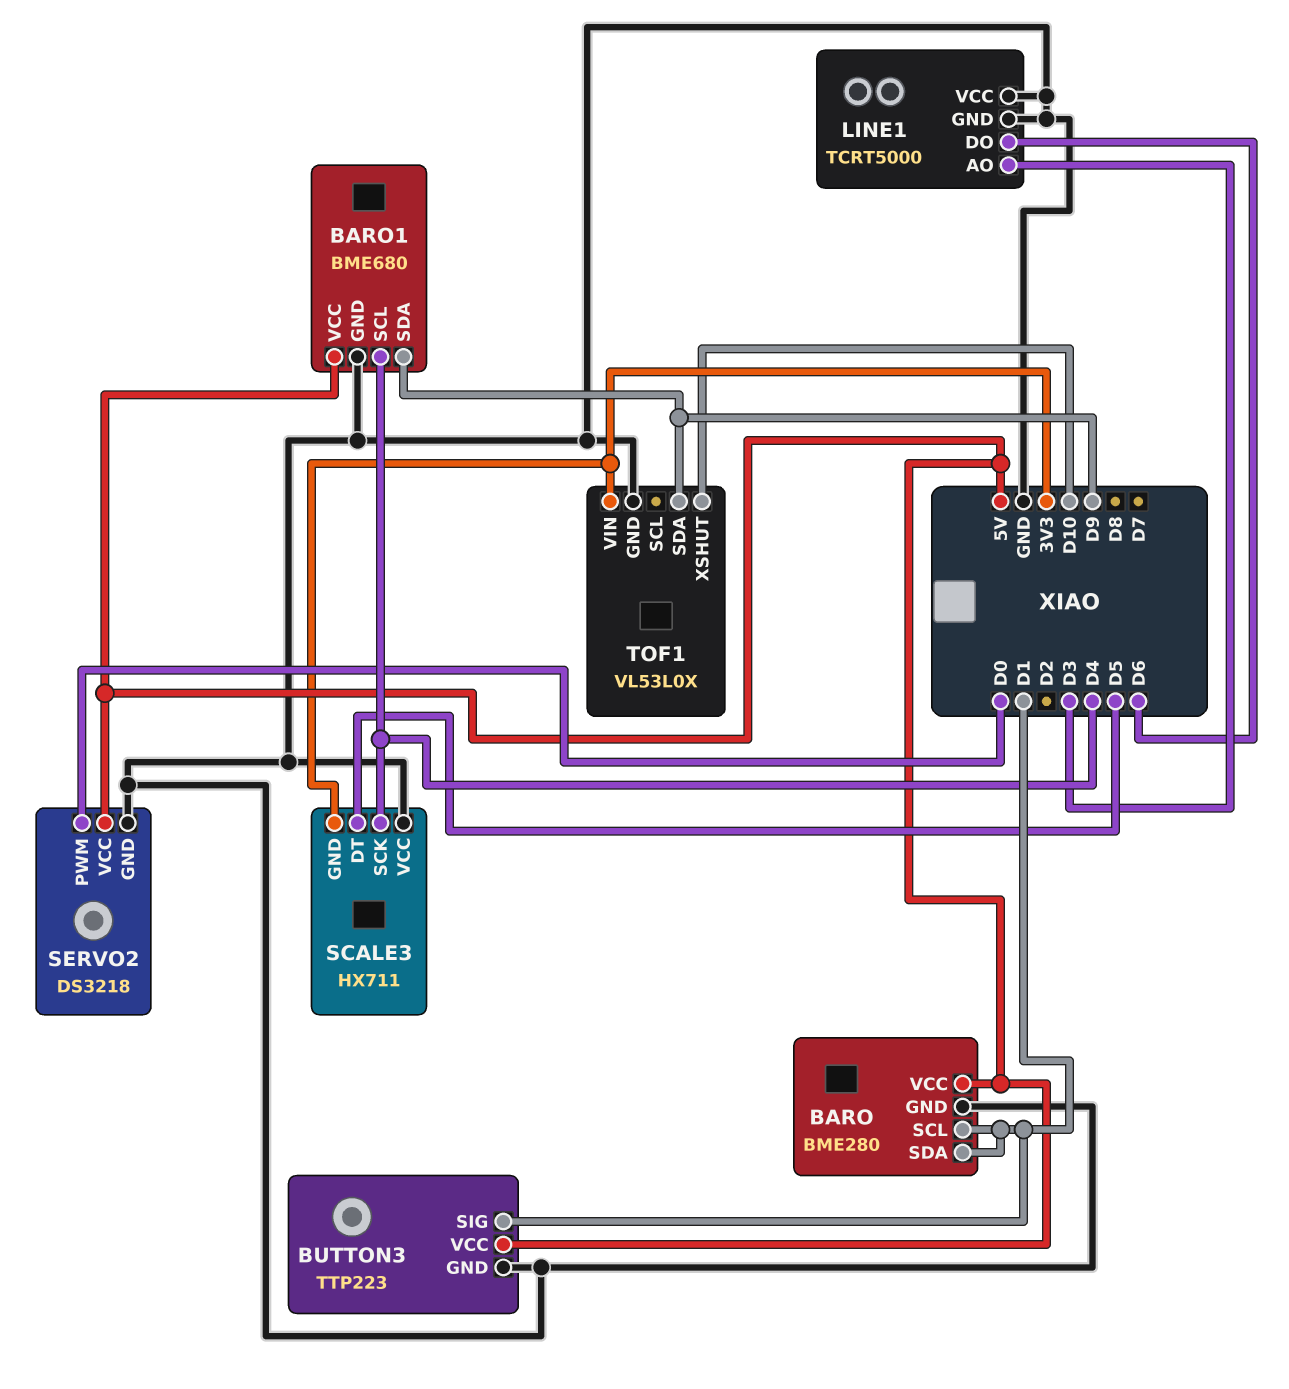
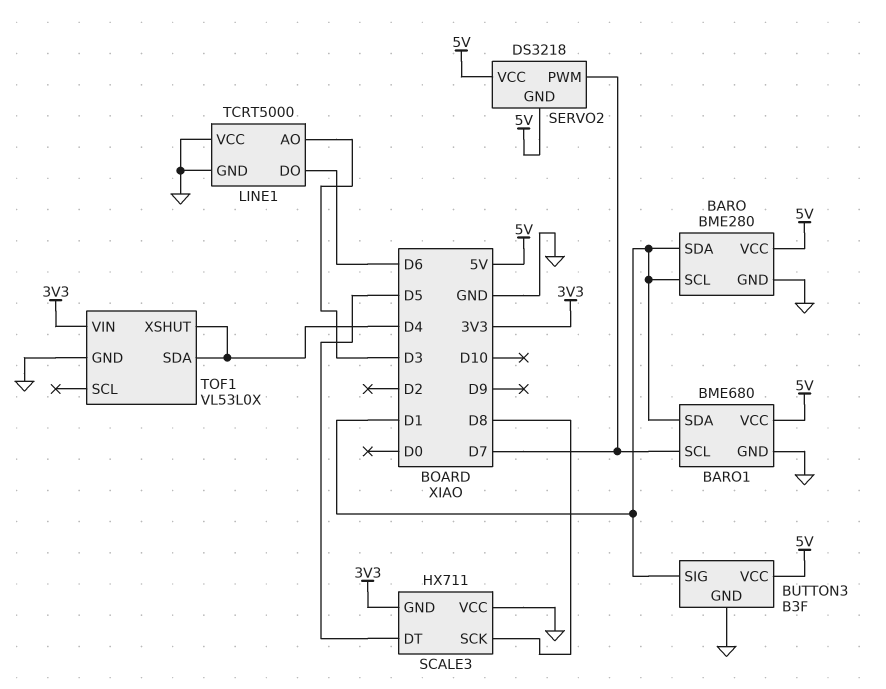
BARO1 pin SCL: D4 -> D7
BARO1 pin SDA: D9 -> D1
BUTTON3: TTP223 -> B3F
SCALE3 pin SCK: D4 -> D8
SERVO2 pin GND: GND -> 5V
SERVO2 pin PWM: D0 -> D7
TOF1 pin SDA: D9 -> D4
TOF1 pin XSHUT: D10 -> D4

